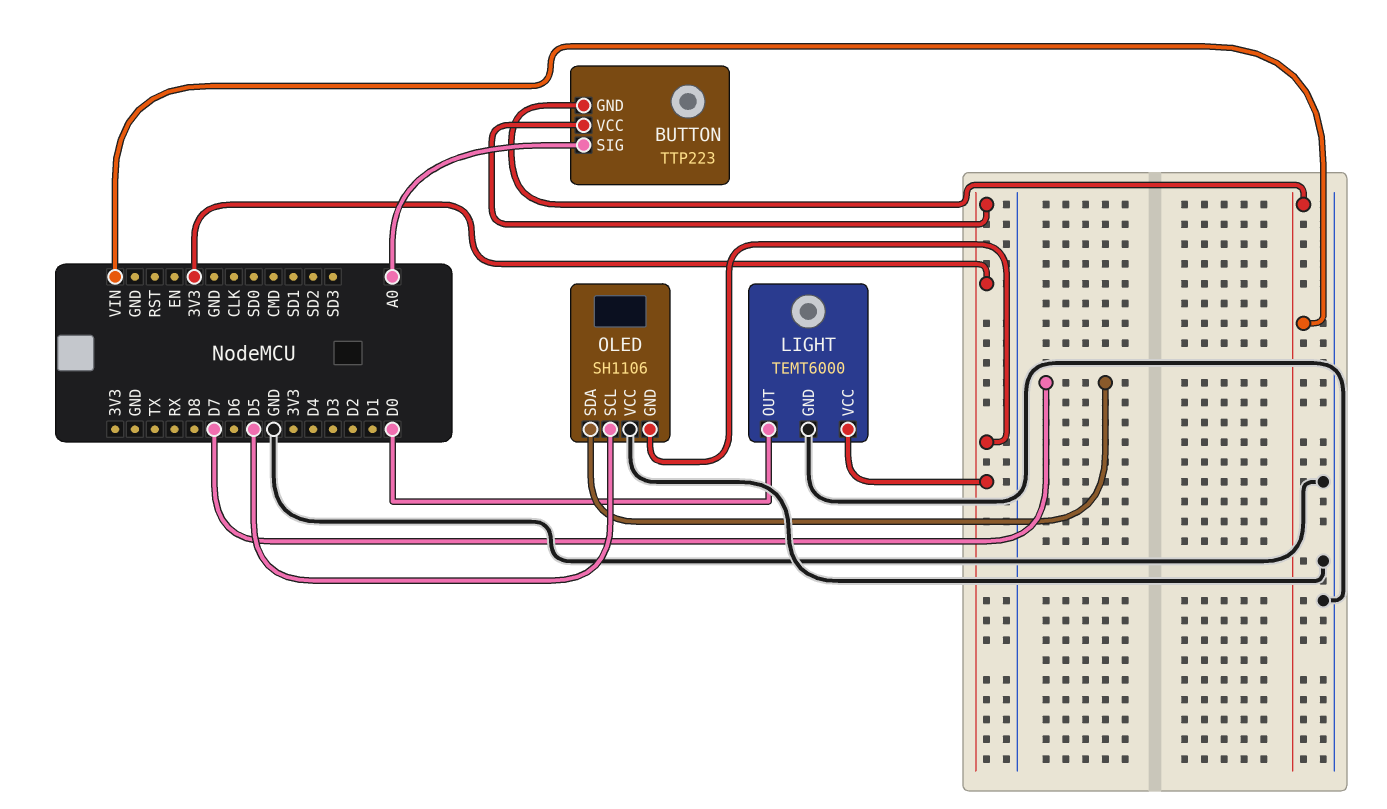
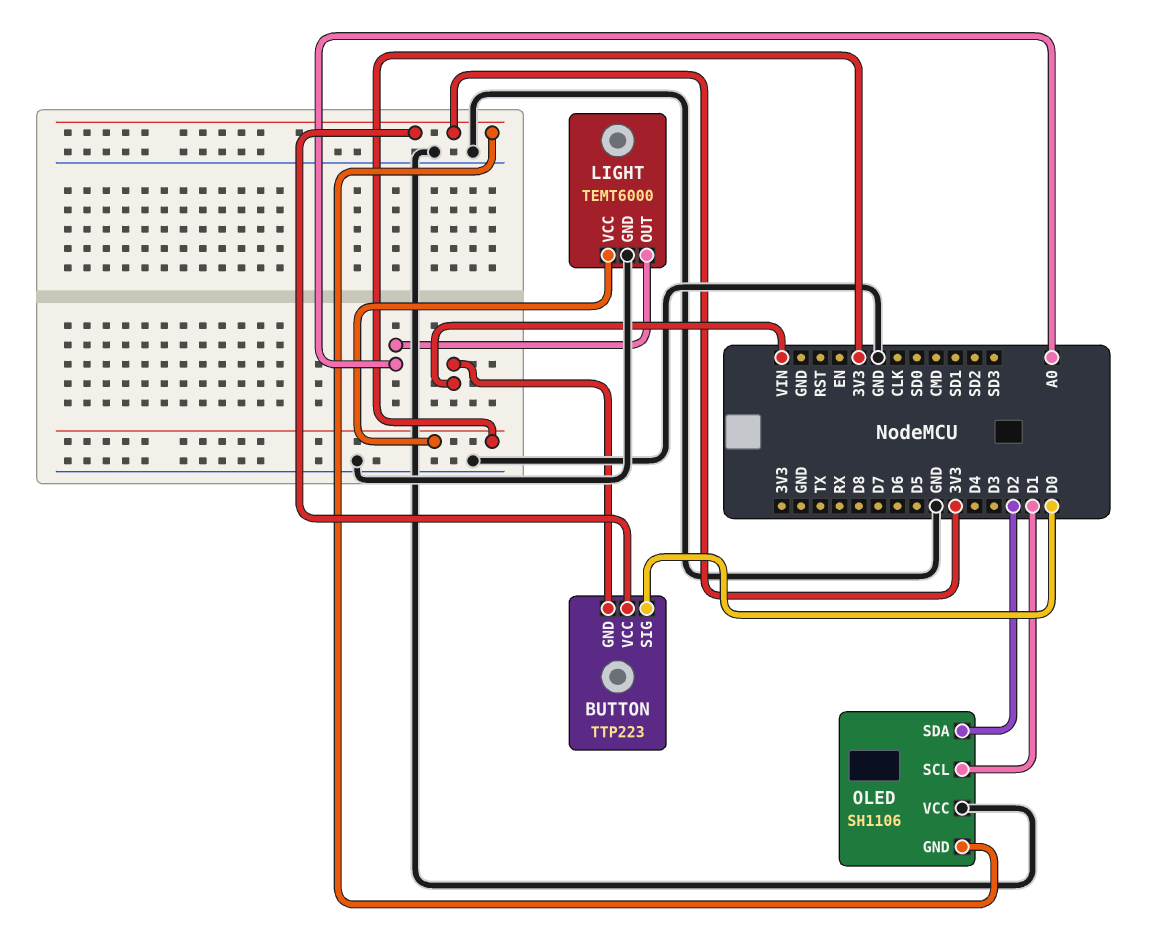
BUTTON pin SIG: A0 -> D0
LIGHT pin OUT: D0 -> A0
OLED pin SCL: D5 -> D1
OLED pin SDA: D7 -> D2

